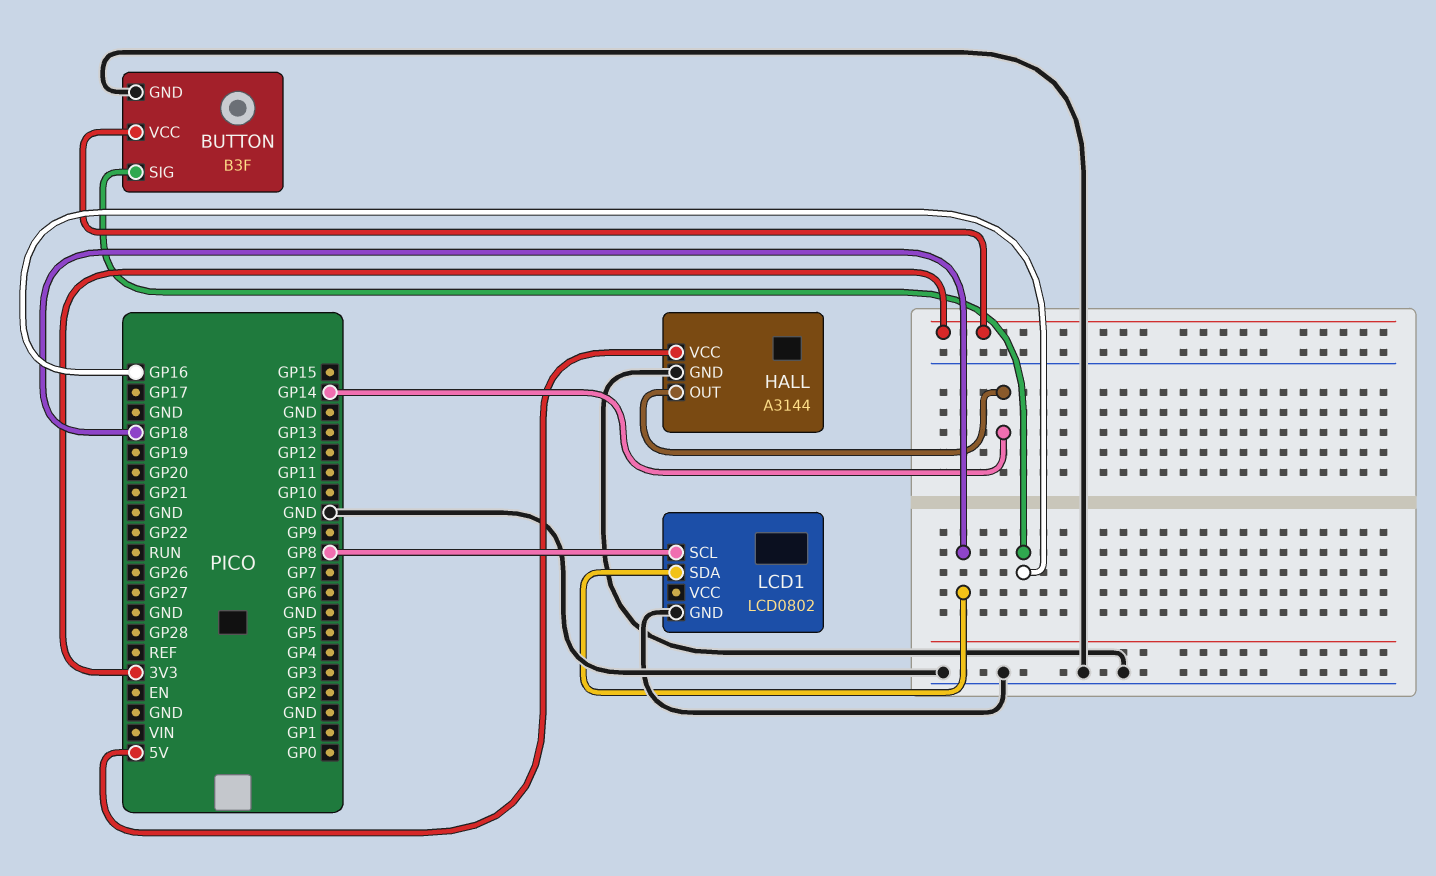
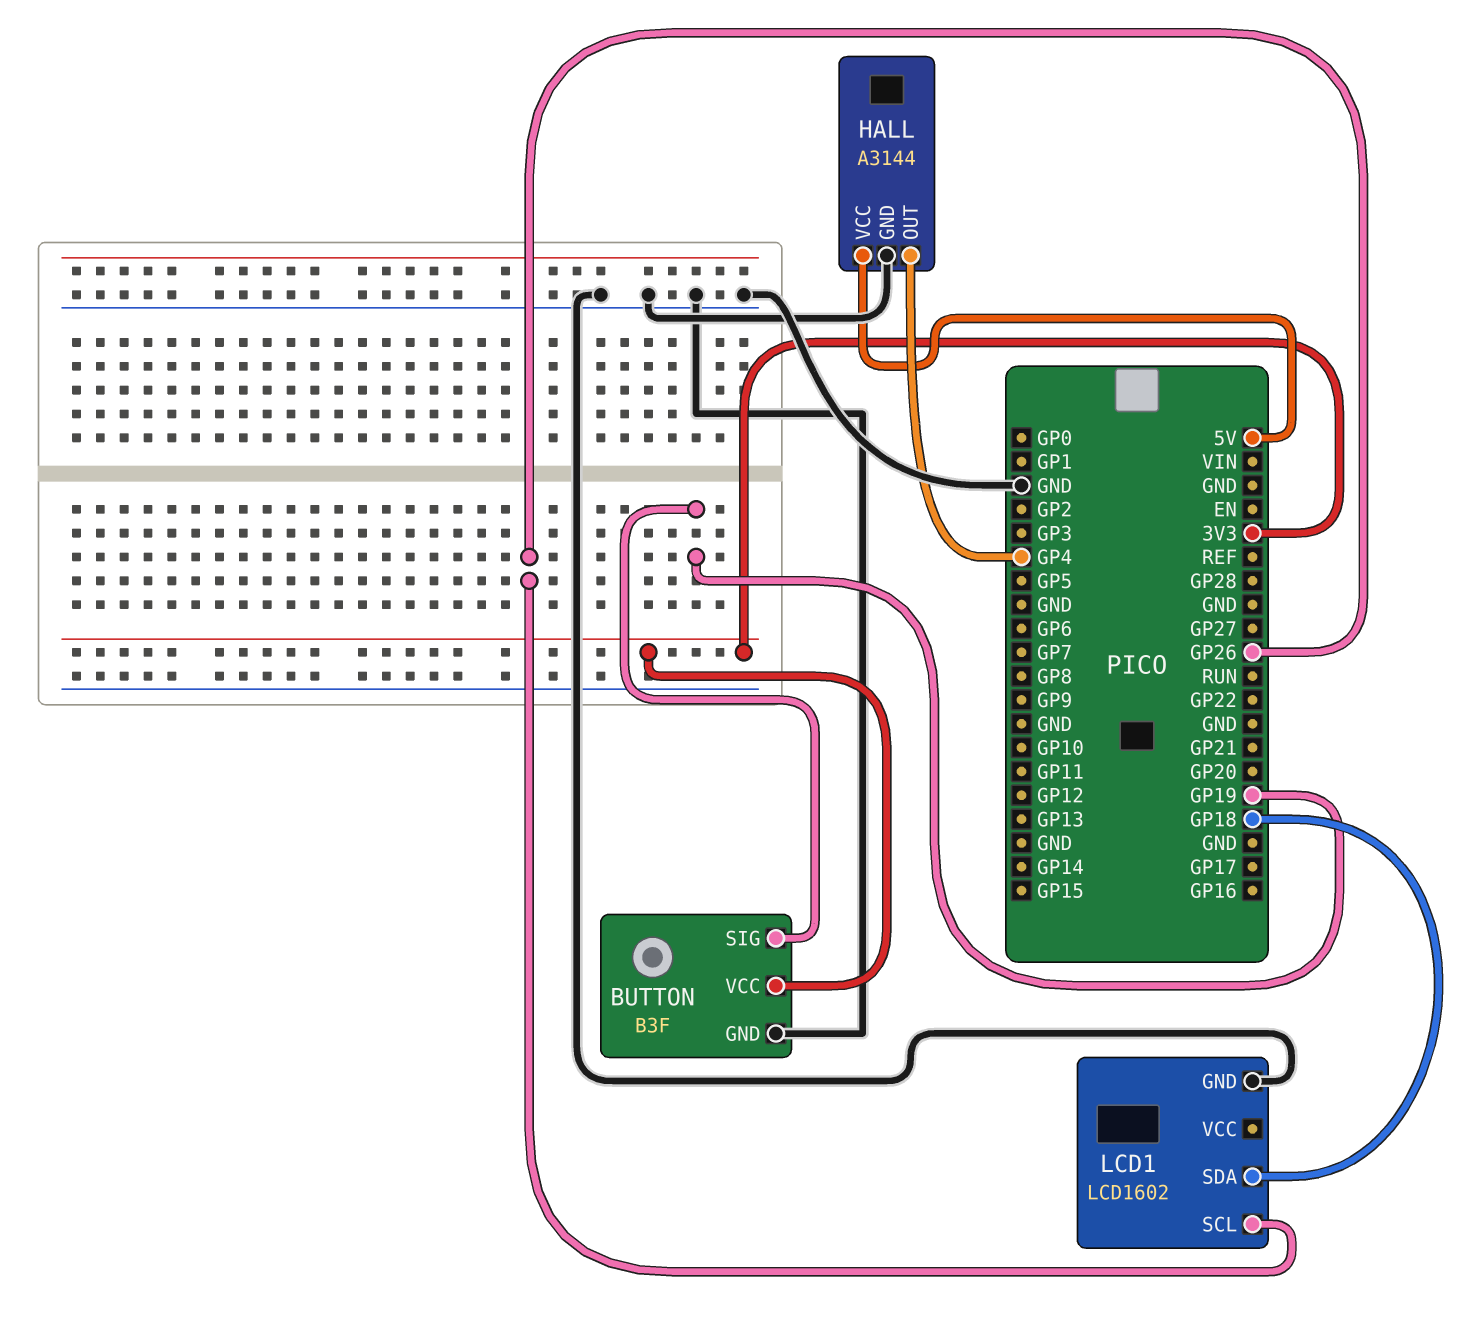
BUTTON pin SIG: GP16 -> GP19
HALL pin OUT: GP14 -> GP4
LCD1: LCD0802 -> LCD1602
LCD1 pin SCL: GP8 -> GP26

